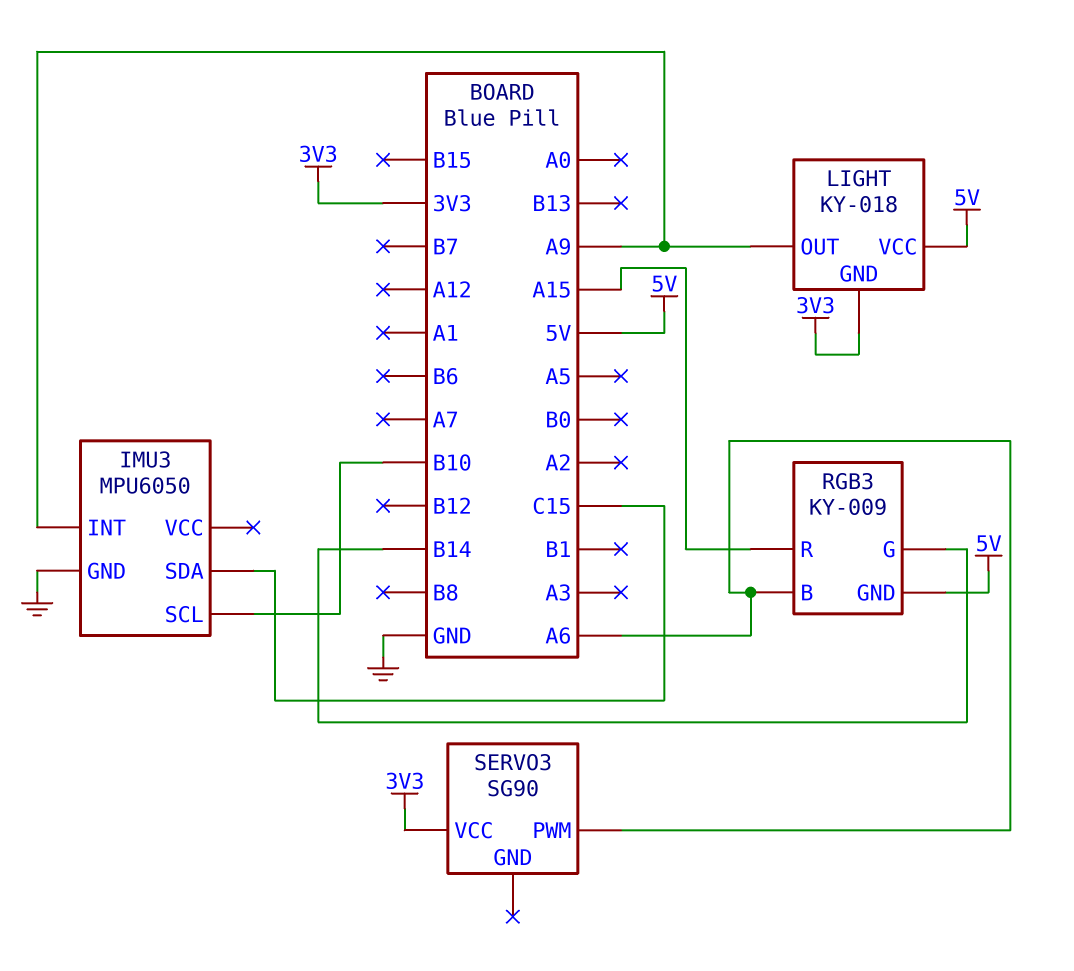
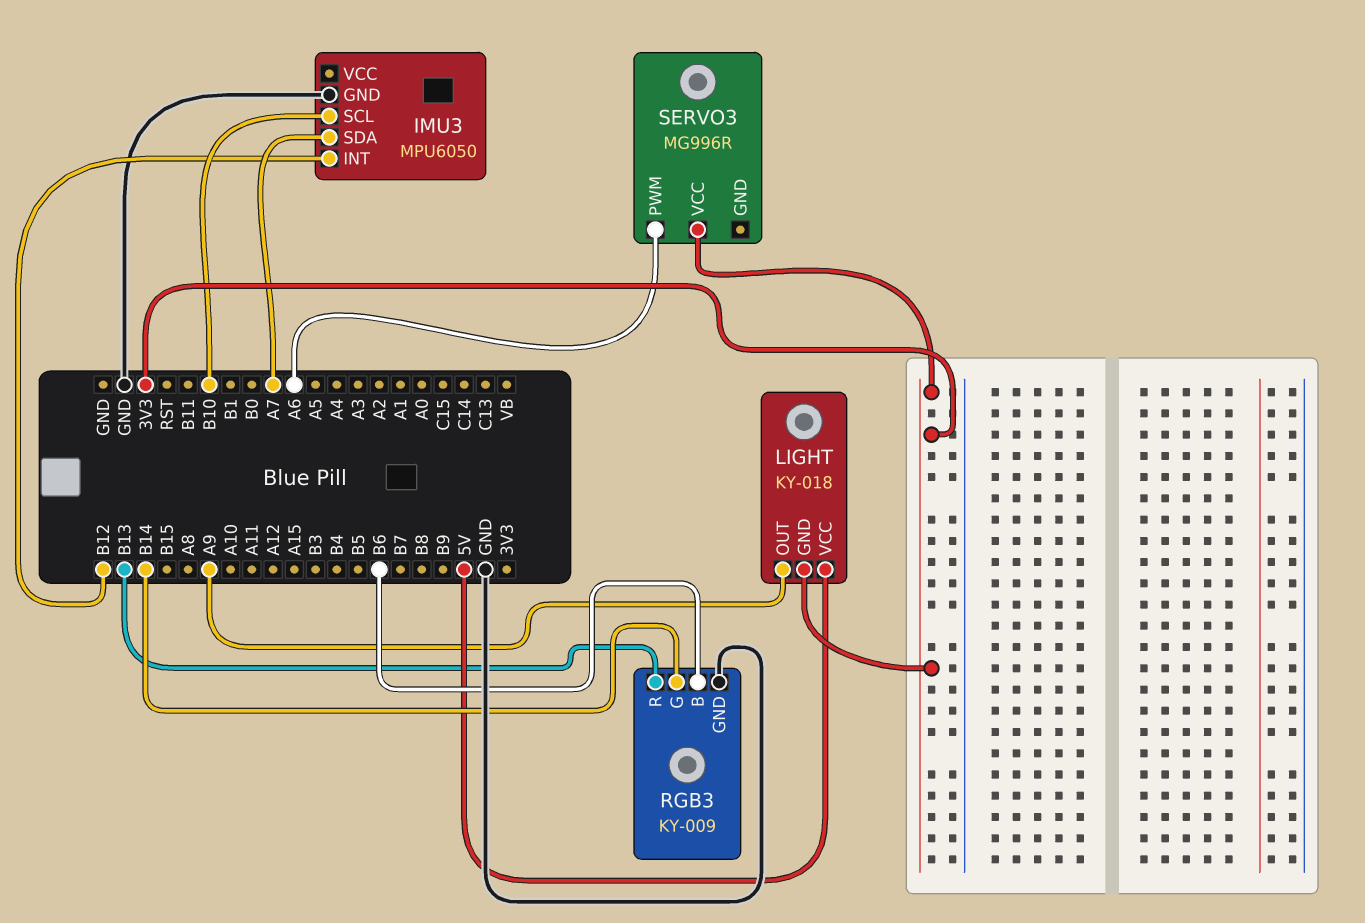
IMU3 pin INT: A9 -> B12
IMU3 pin SDA: C15 -> A7
RGB3 pin B: A6 -> B6
RGB3 pin GND: 5V -> GND
RGB3 pin R: A15 -> B13
SERVO3: SG90 -> MG996R

